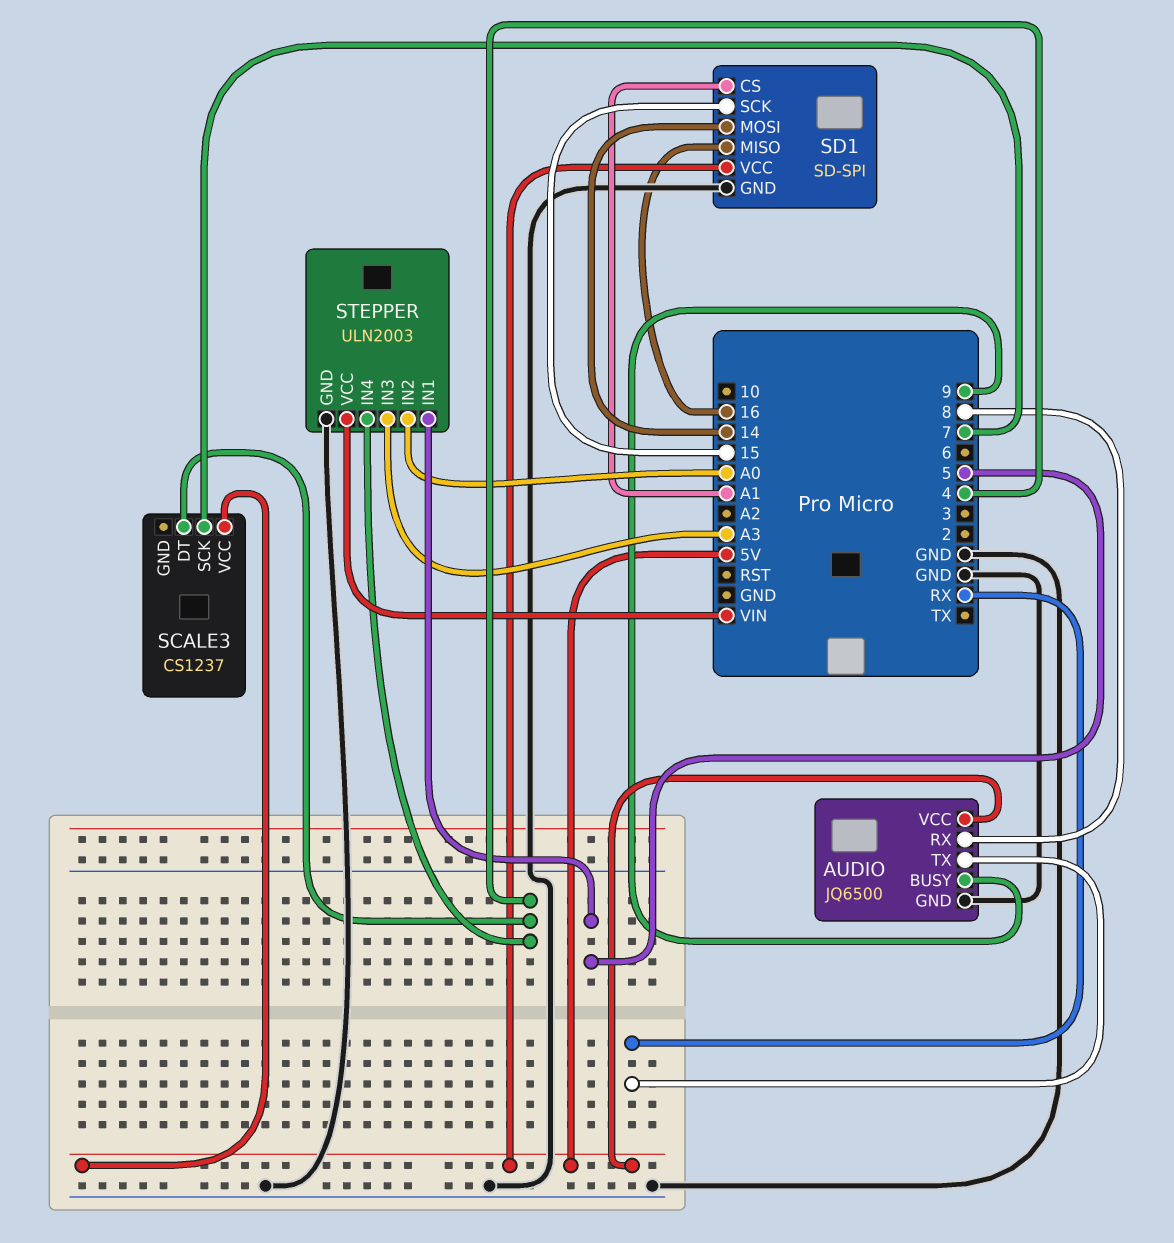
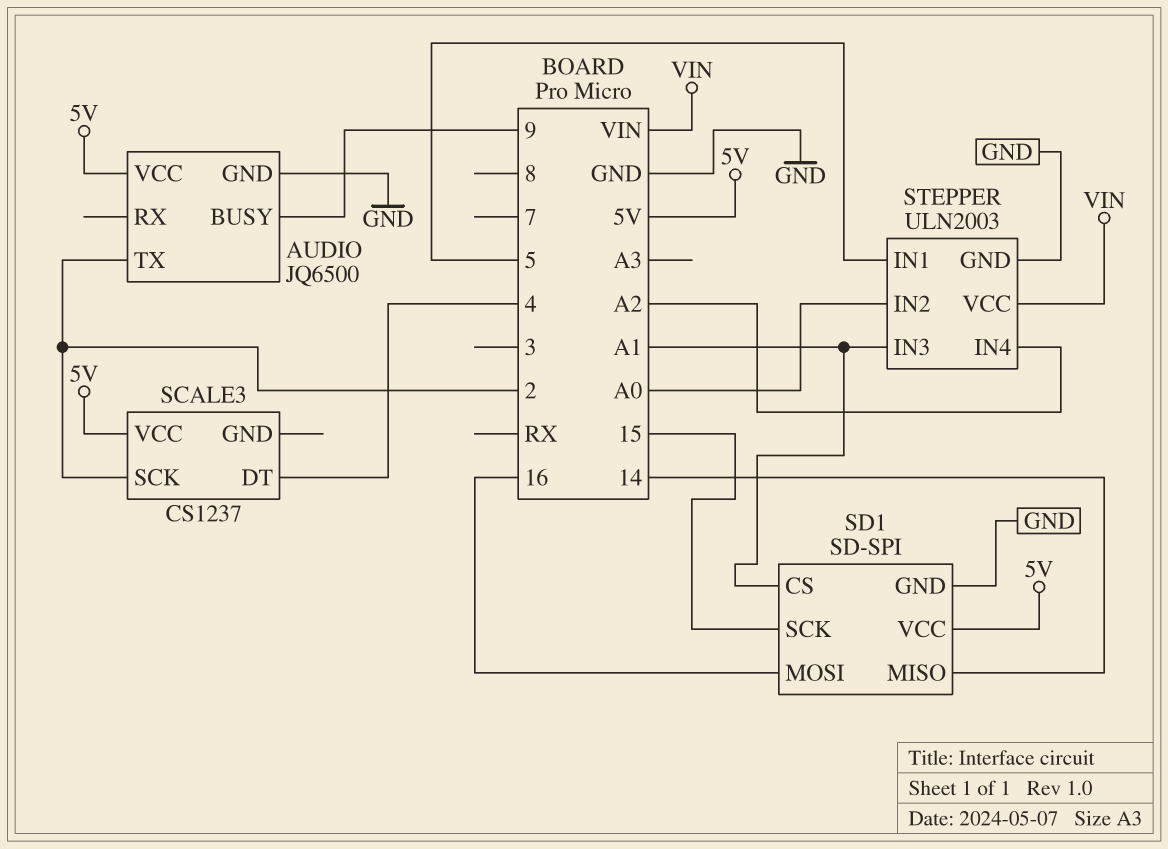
AUDIO pin RX: 8 -> none
AUDIO pin TX: RX -> 2
SCALE3 pin SCK: 7 -> 2
SD1 pin MISO: 16 -> 14
SD1 pin MOSI: 14 -> 16
STEPPER pin IN3: A3 -> A1
STEPPER pin IN4: 4 -> A2

